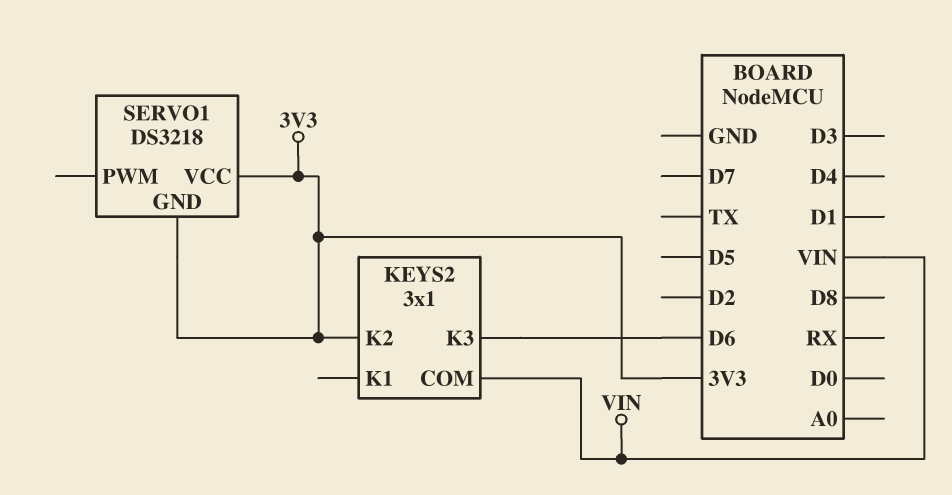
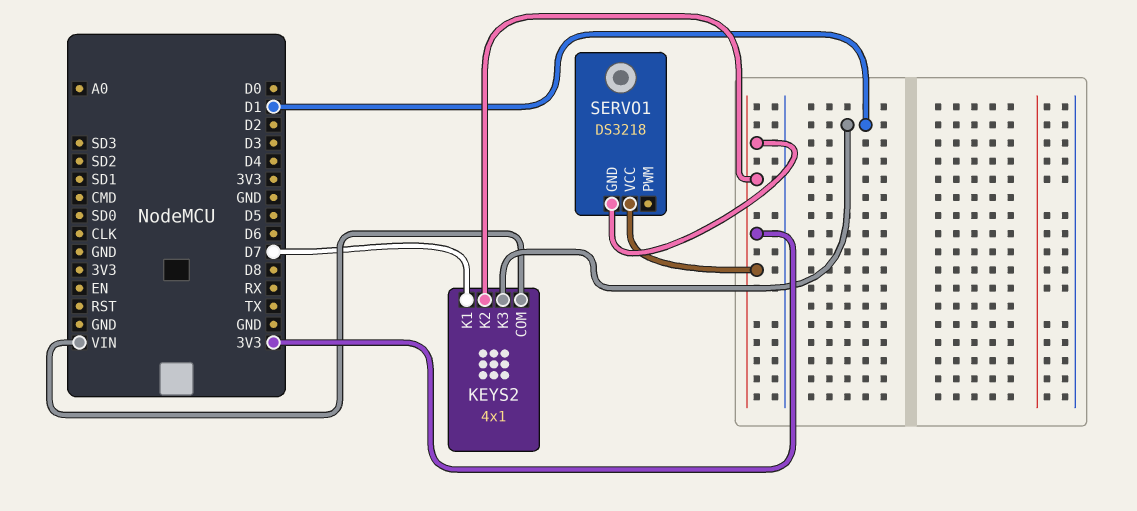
KEYS2: 3x1 -> 4x1
KEYS2 pin K1: none -> D7
KEYS2 pin K3: D6 -> D1

